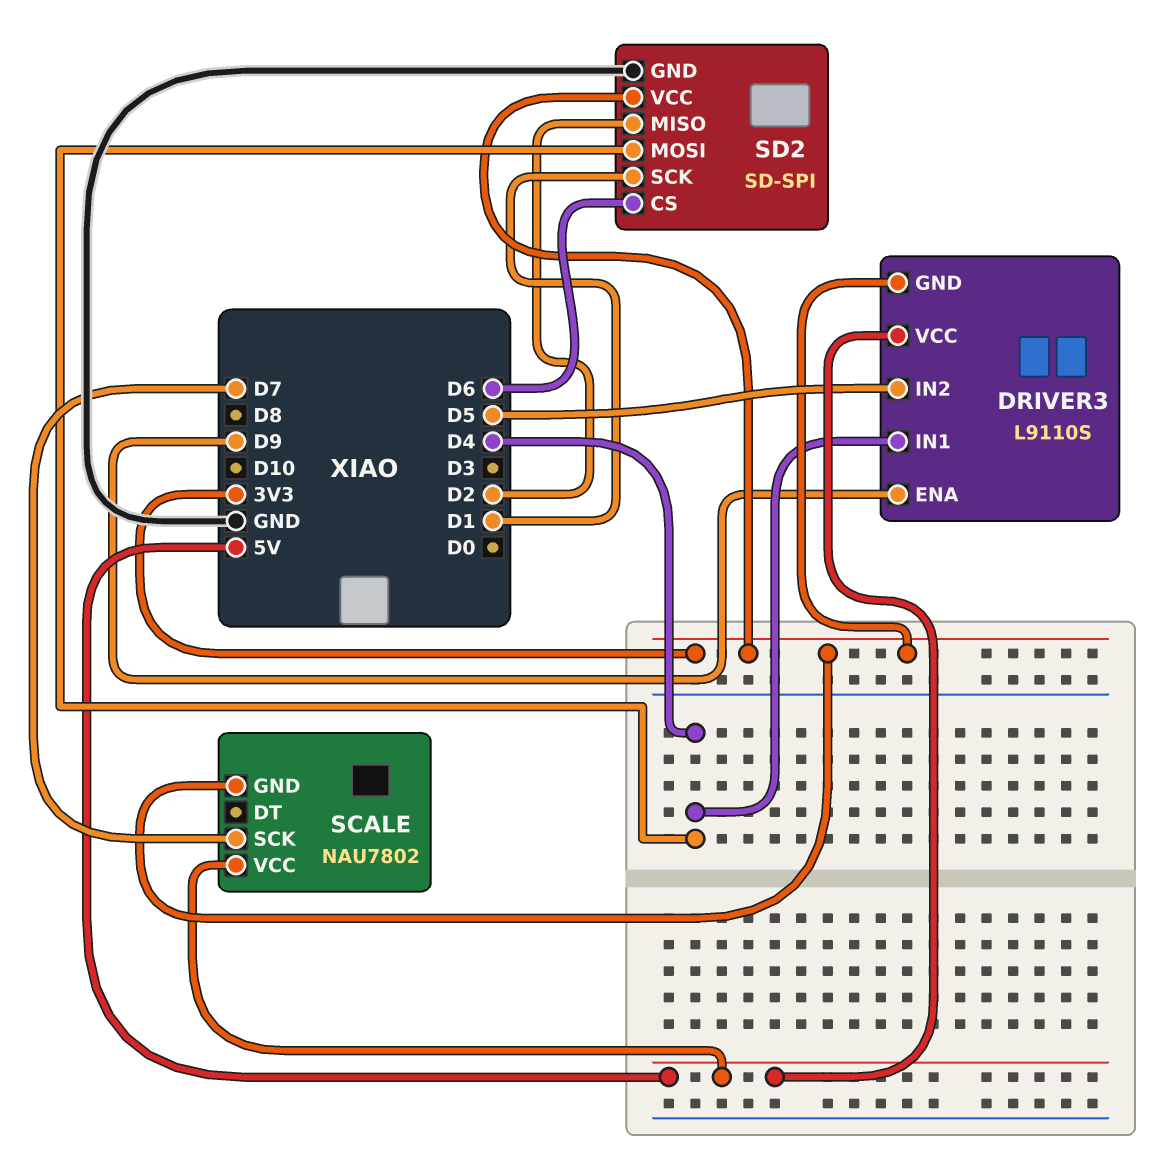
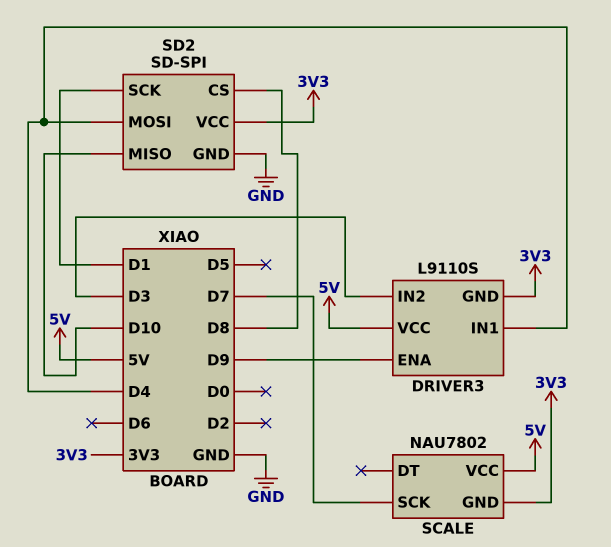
DRIVER3 pin IN2: D5 -> D3
SD2 pin CS: D6 -> D8
SD2 pin MISO: D2 -> D10

